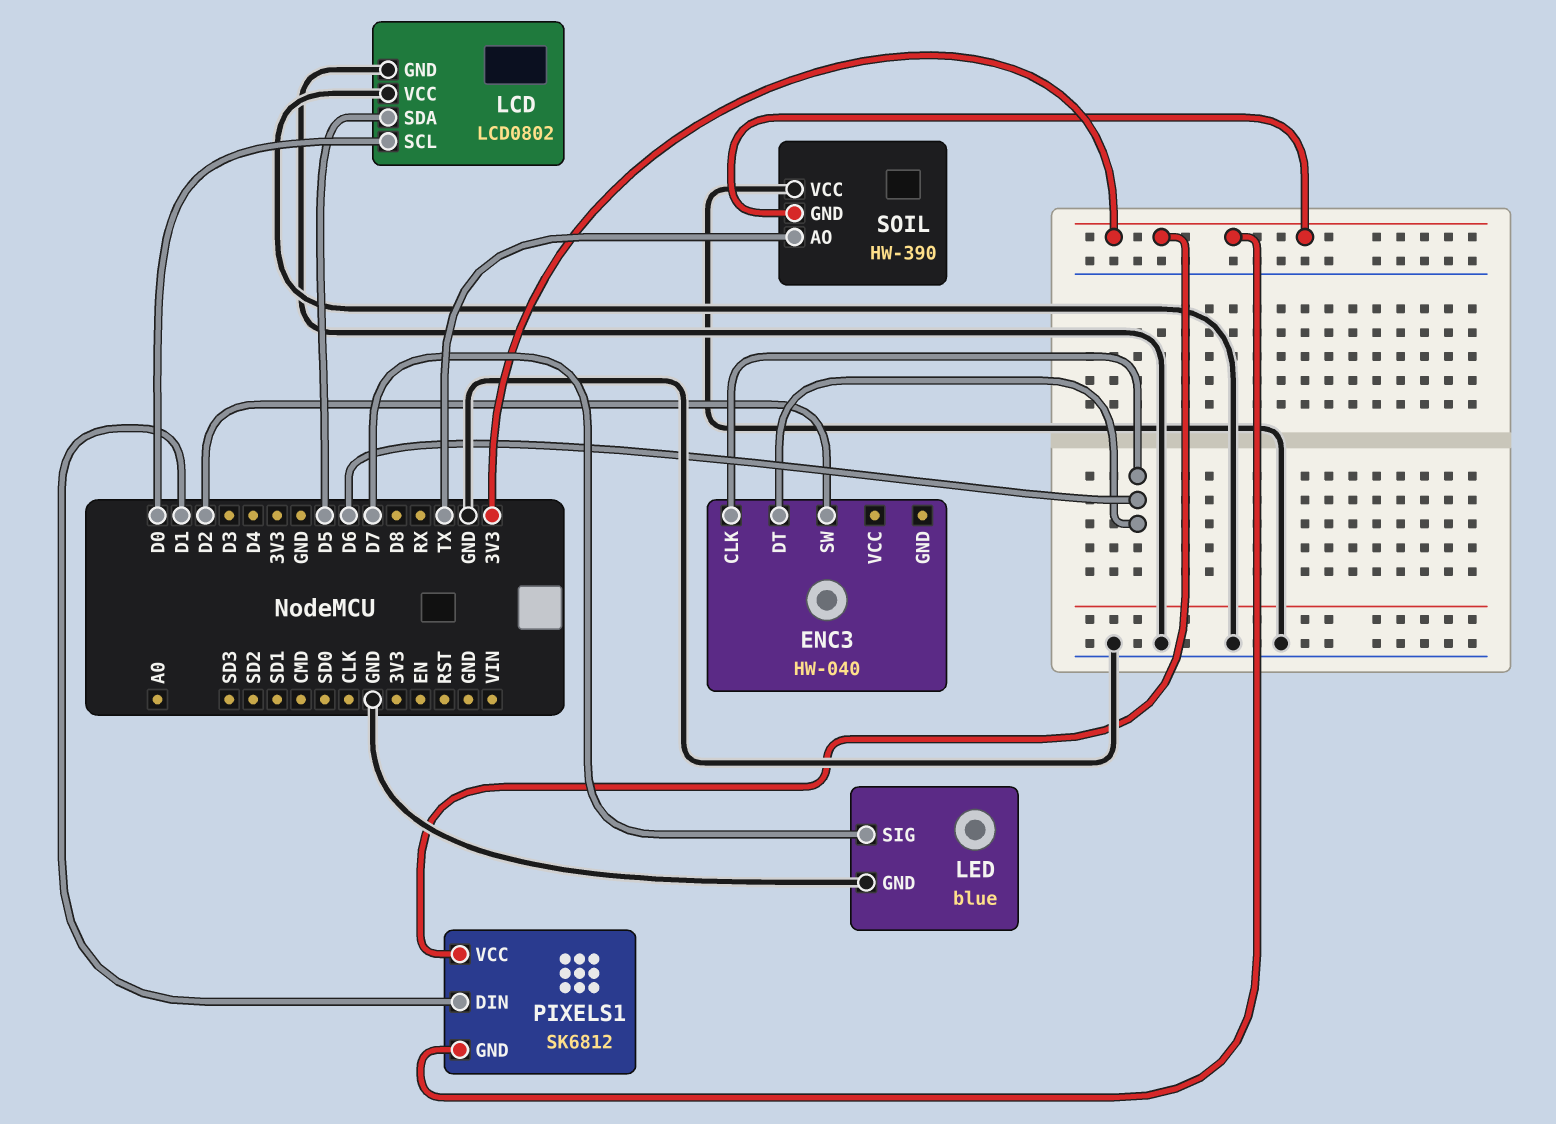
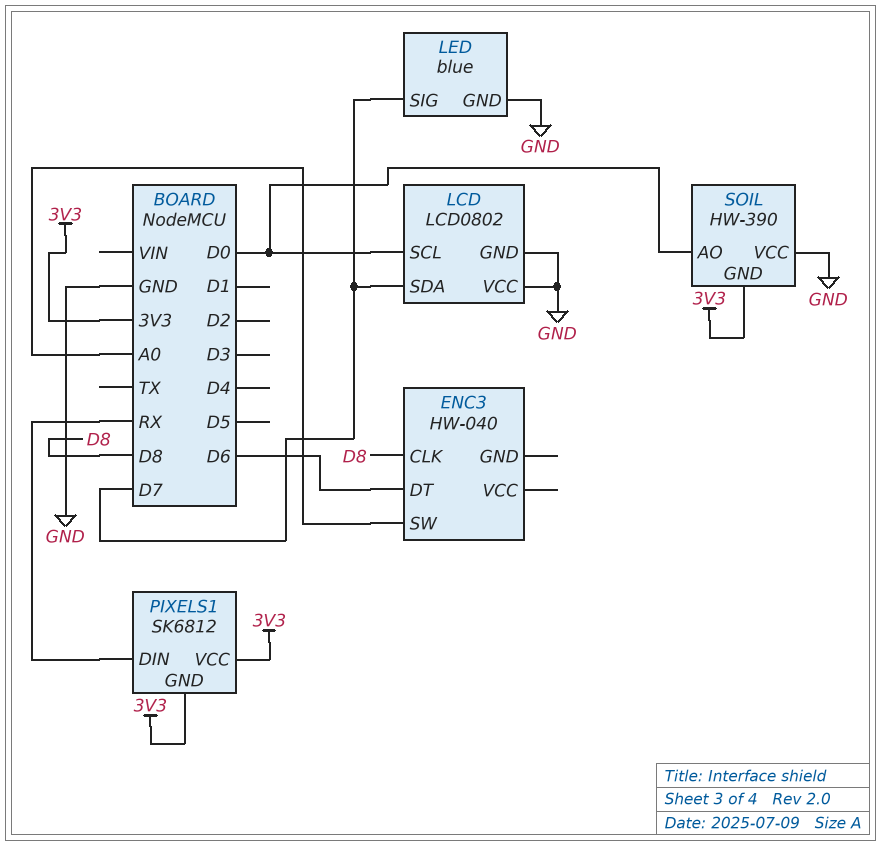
ENC3 pin CLK: D6 -> D8
ENC3 pin SW: D2 -> A0
LCD pin SDA: D5 -> D7
PIXELS1 pin DIN: D1 -> RX
SOIL pin AO: TX -> D0

